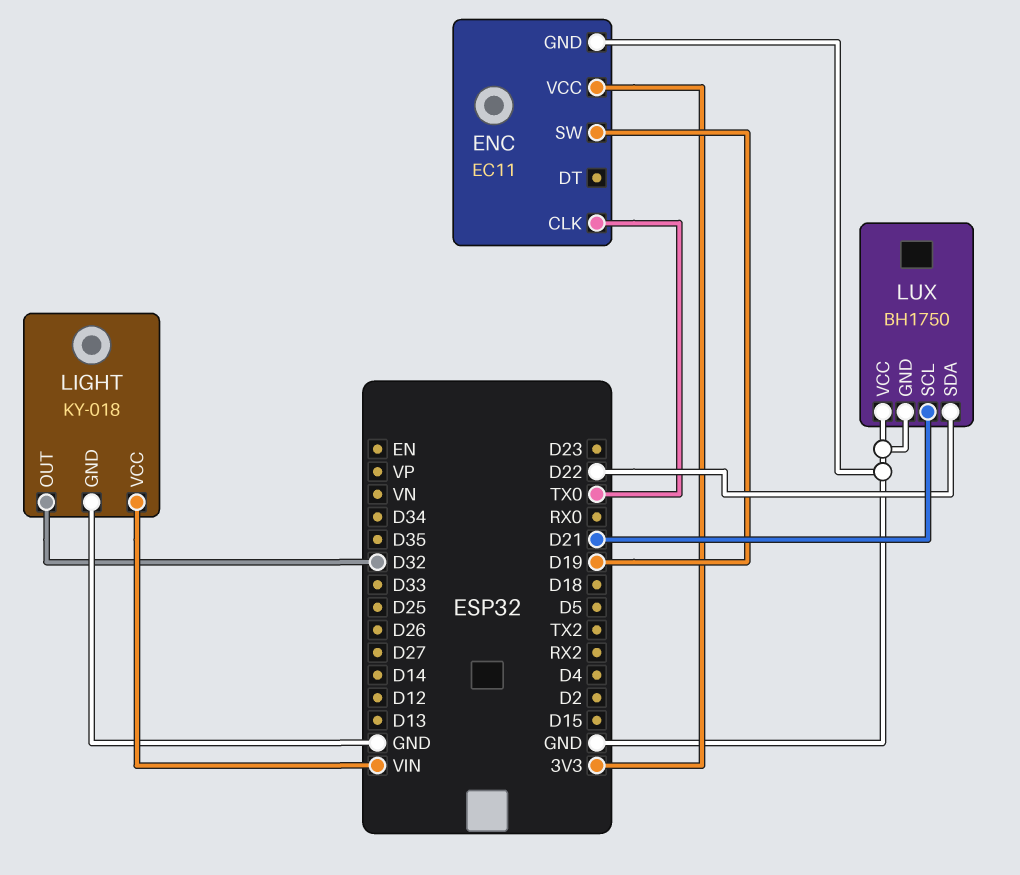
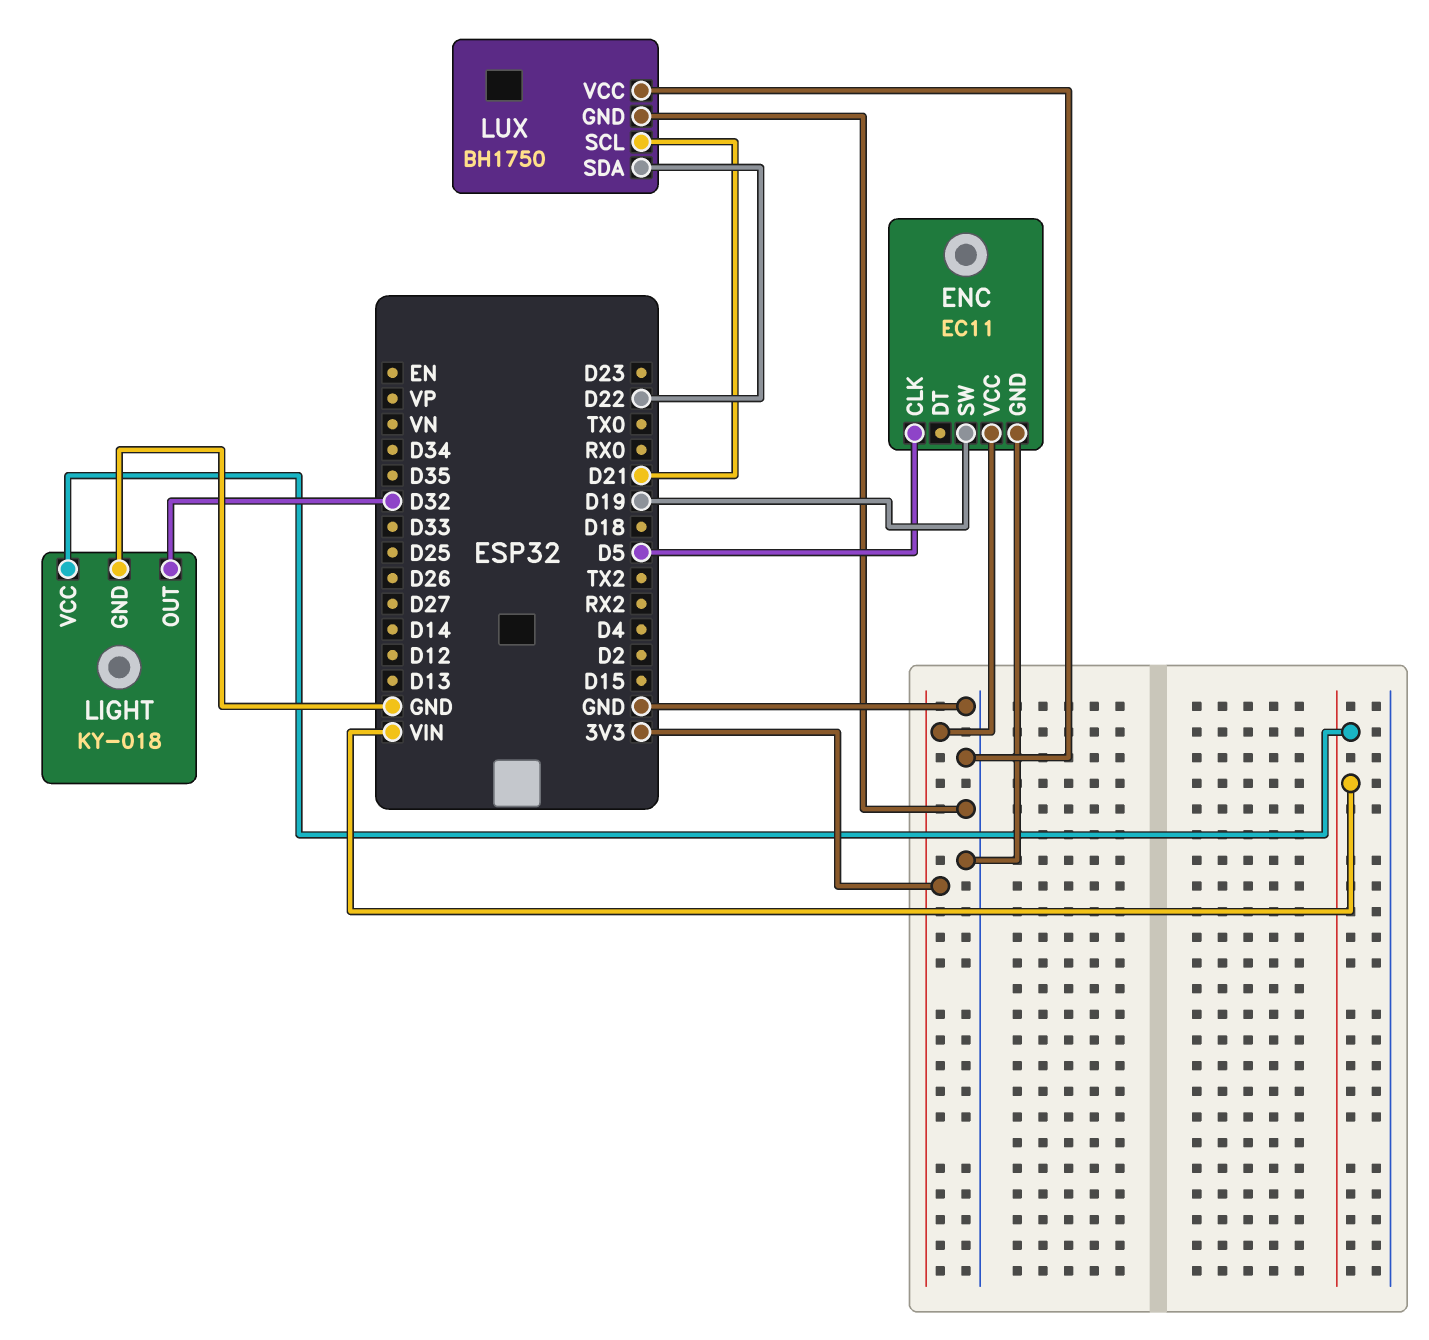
ENC pin CLK: TX0 -> D5

